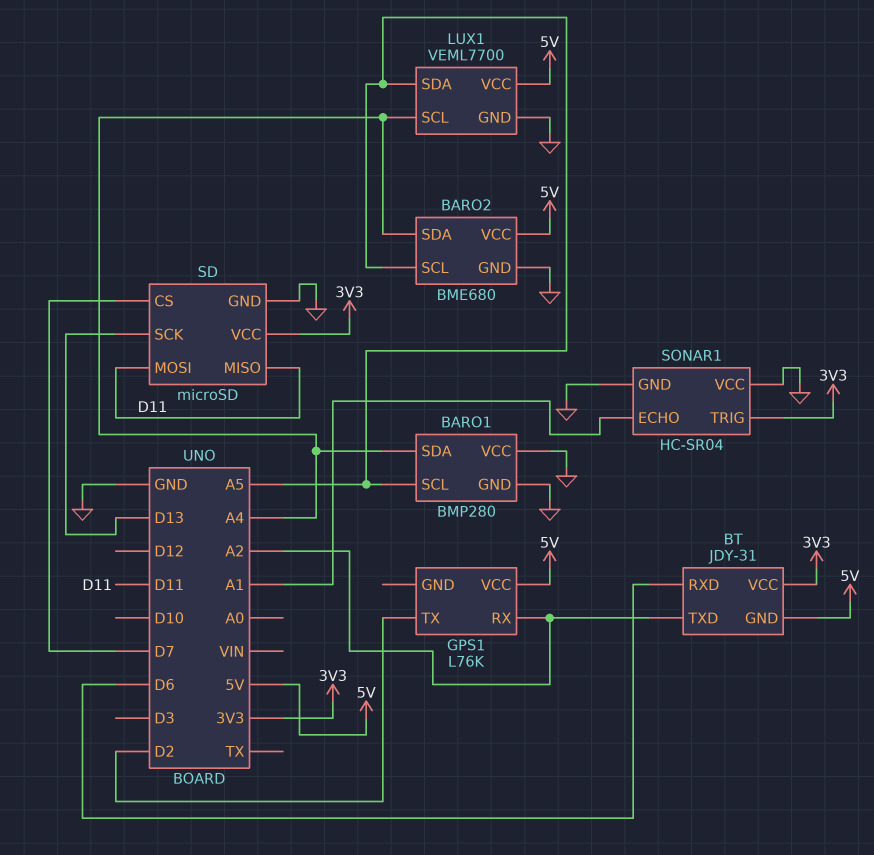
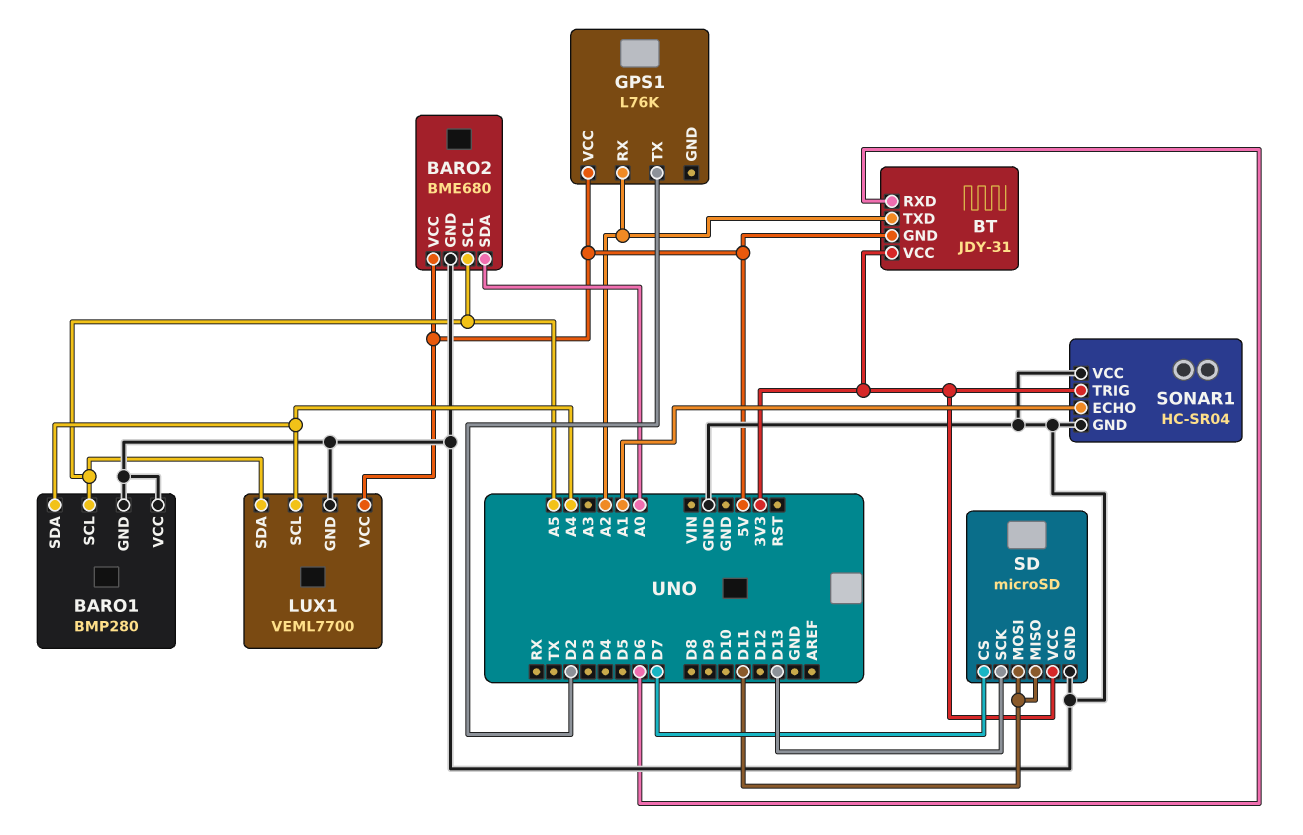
BARO2 pin SDA: A4 -> A0

